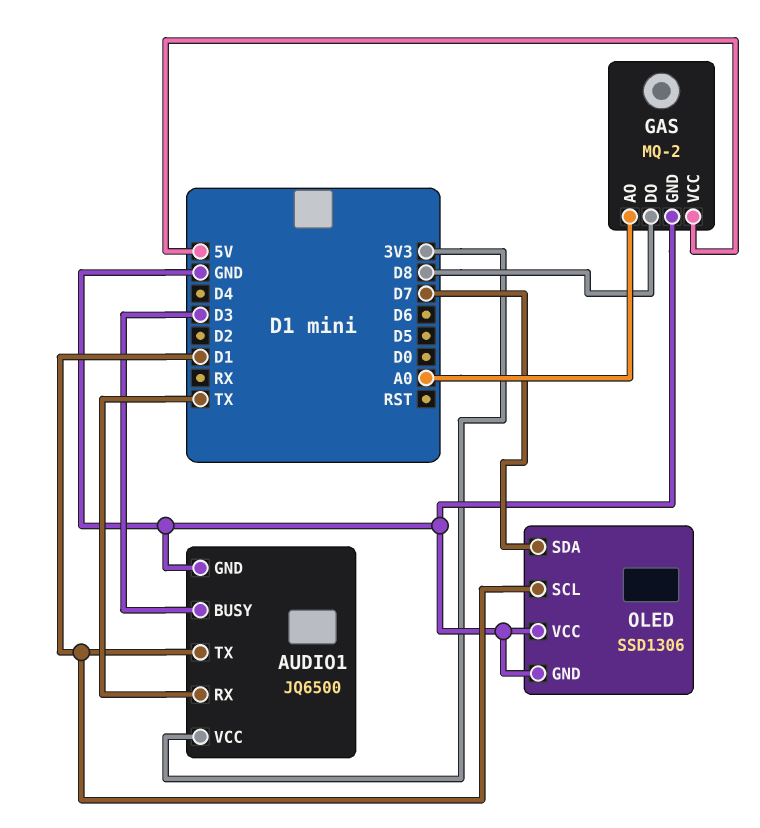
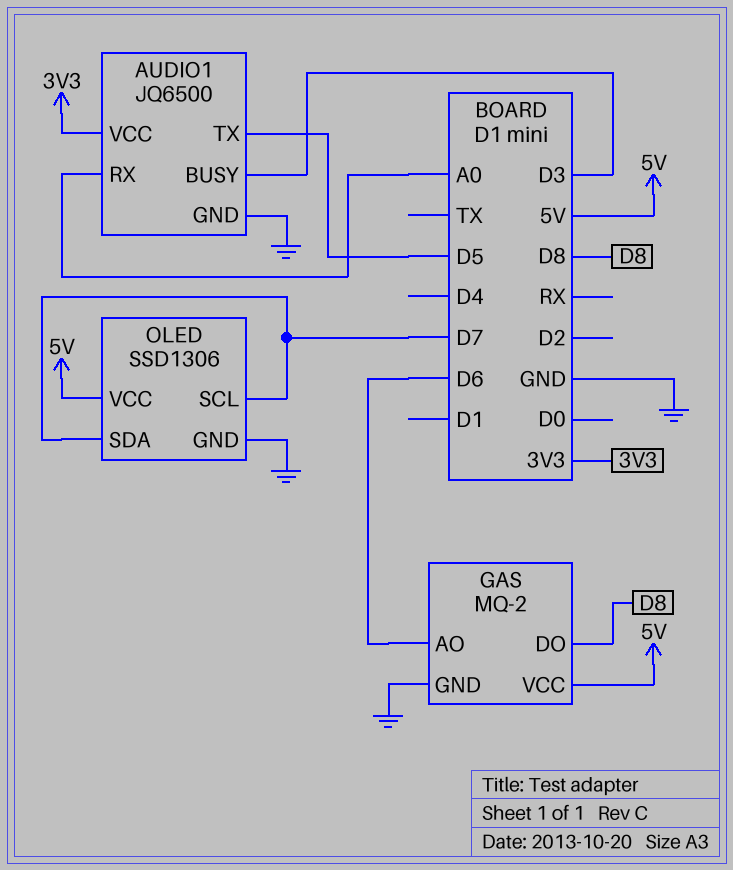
AUDIO1 pin RX: TX -> A0
AUDIO1 pin TX: D1 -> D5
GAS pin AO: A0 -> D6
OLED pin SCL: D1 -> D7
OLED pin VCC: GND -> 5V

